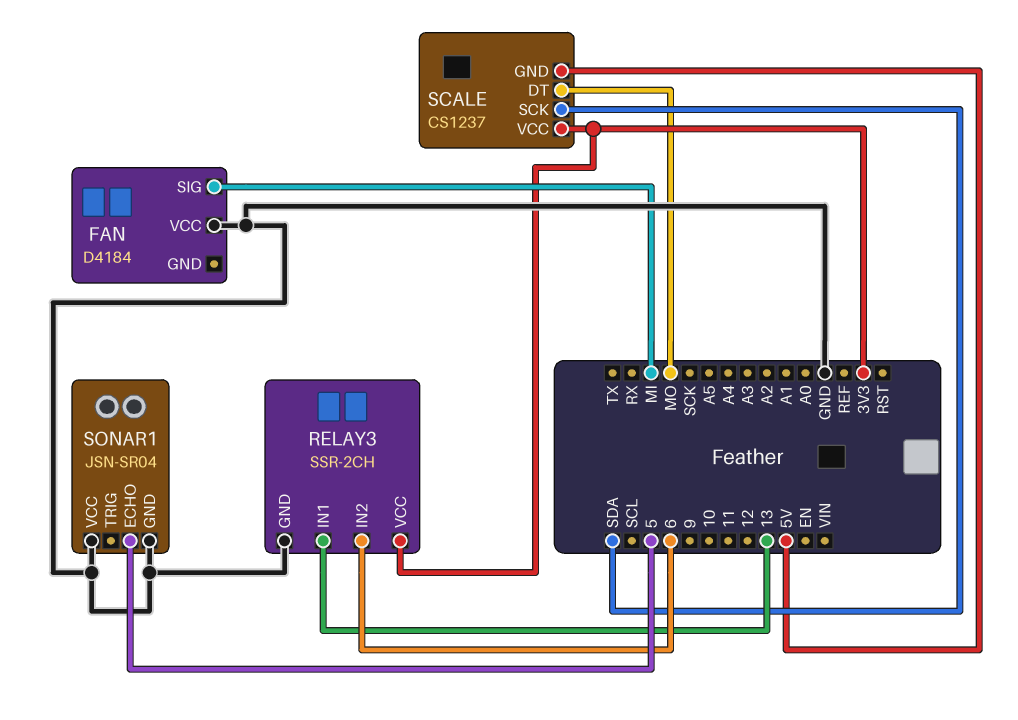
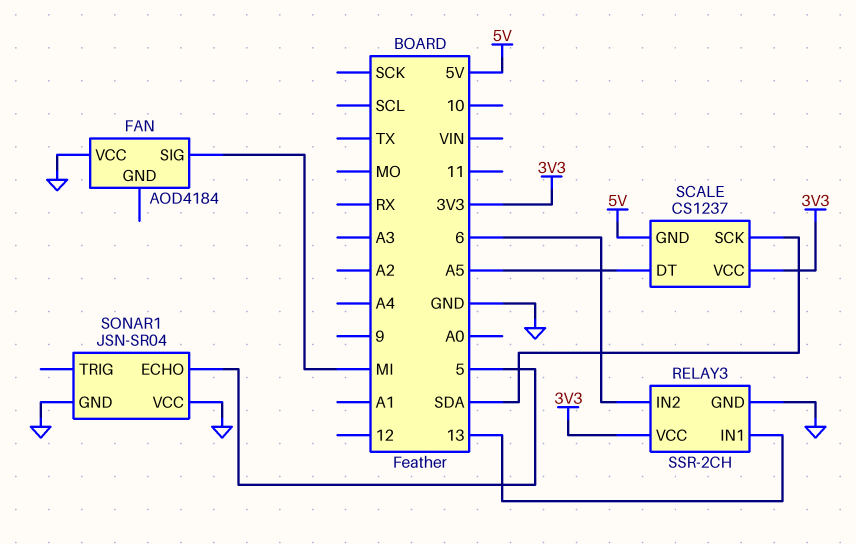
FAN: D4184 -> AOD4184
SCALE pin DT: MO -> A5

